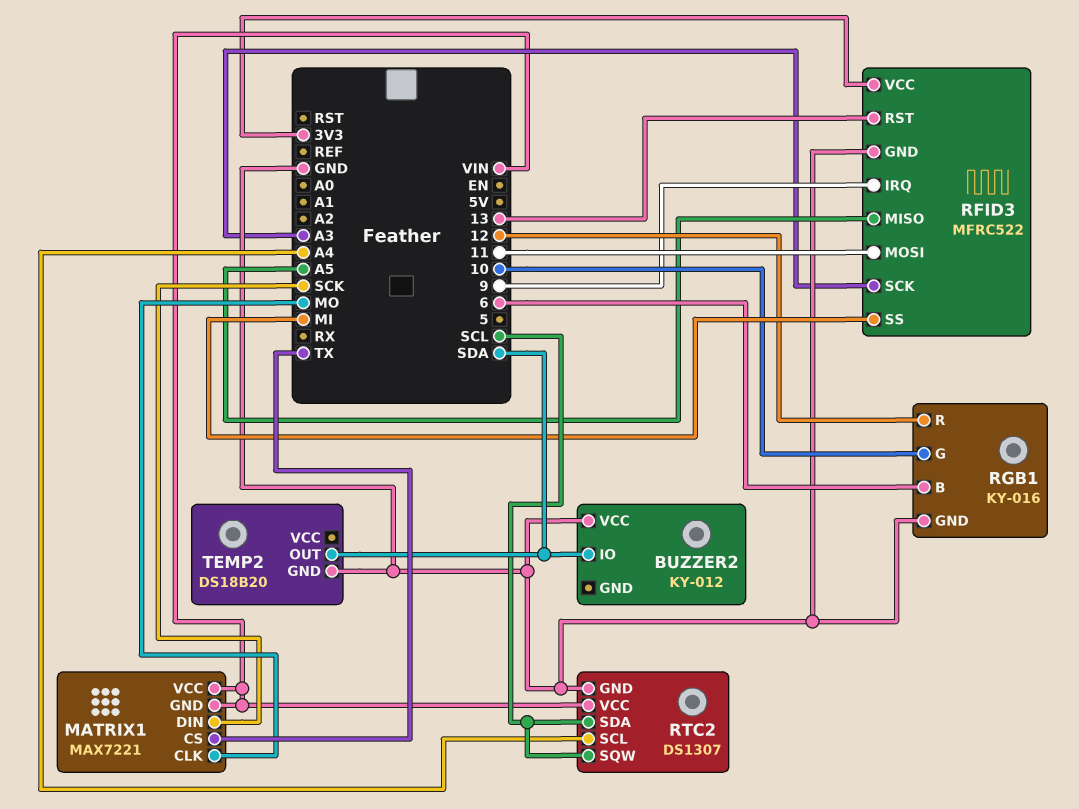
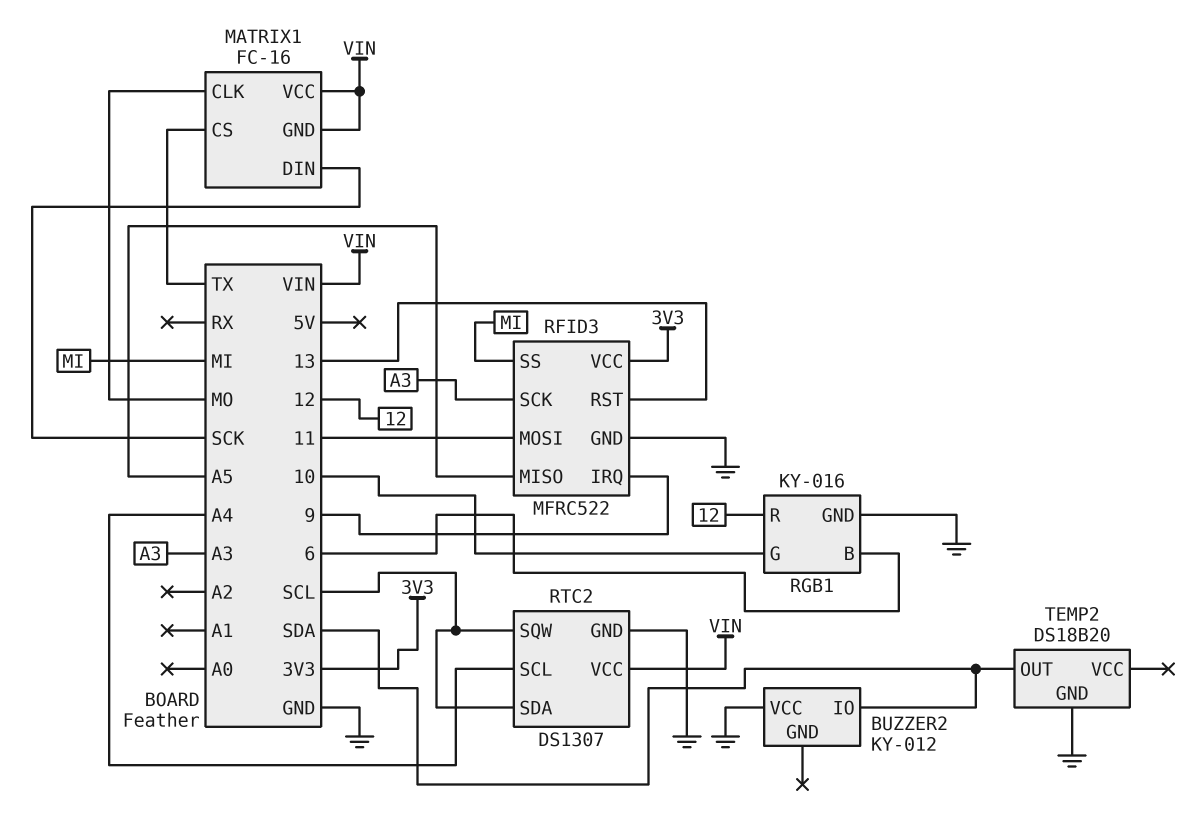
MATRIX1: MAX7221 -> FC-16

